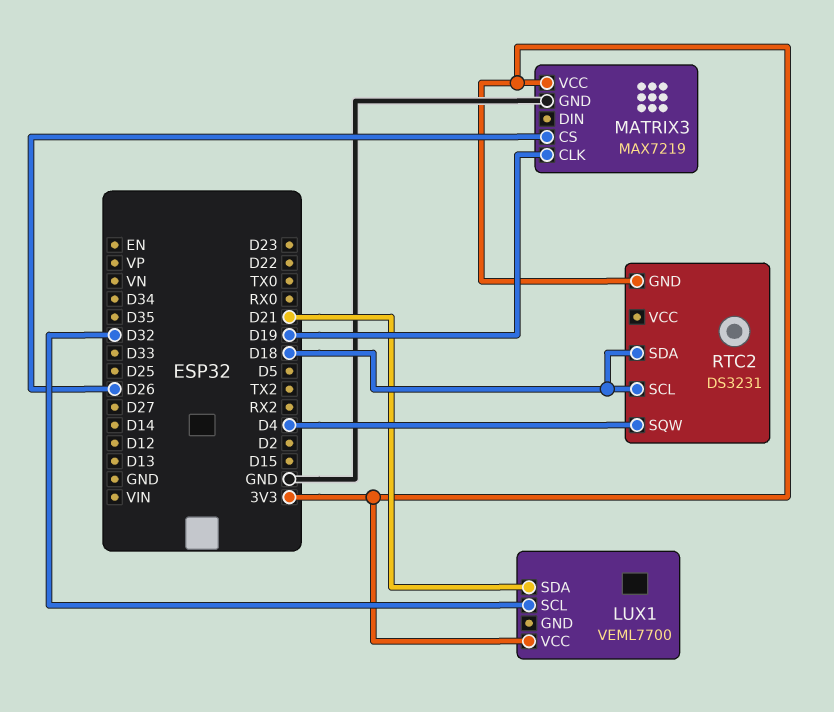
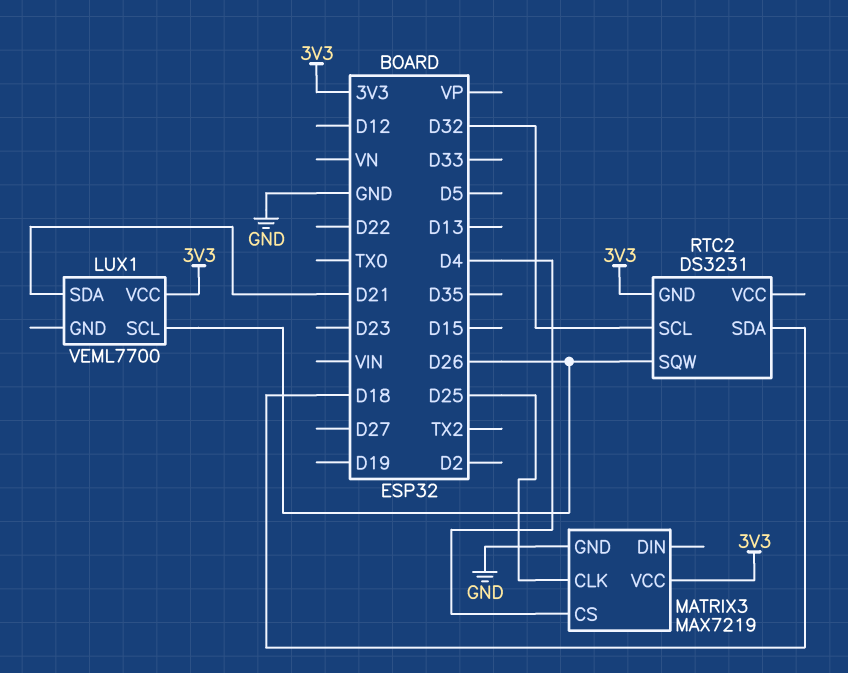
LUX1 pin SCL: D32 -> D26
MATRIX3 pin CLK: D19 -> D25
MATRIX3 pin CS: D26 -> D4
RTC2 pin SCL: D18 -> D32
RTC2 pin SQW: D4 -> D26

